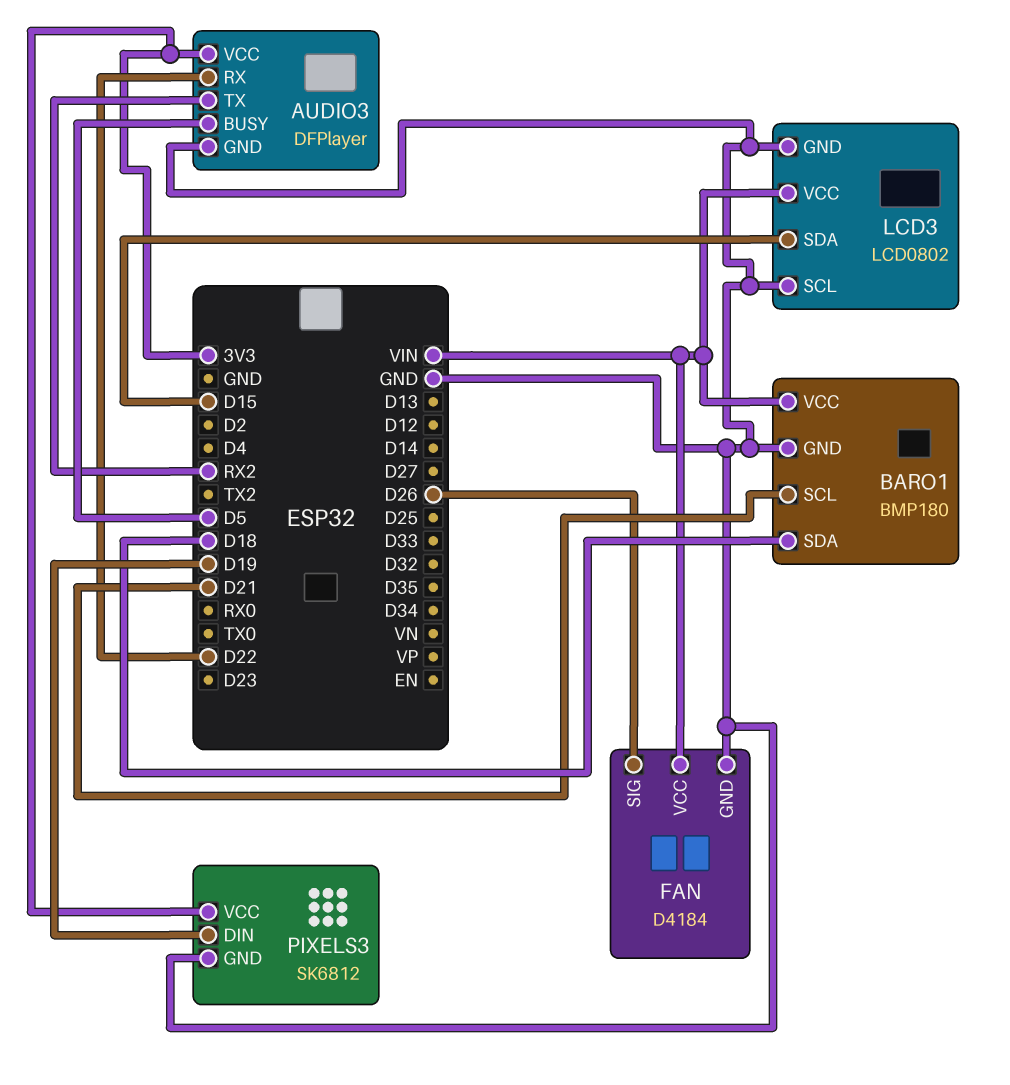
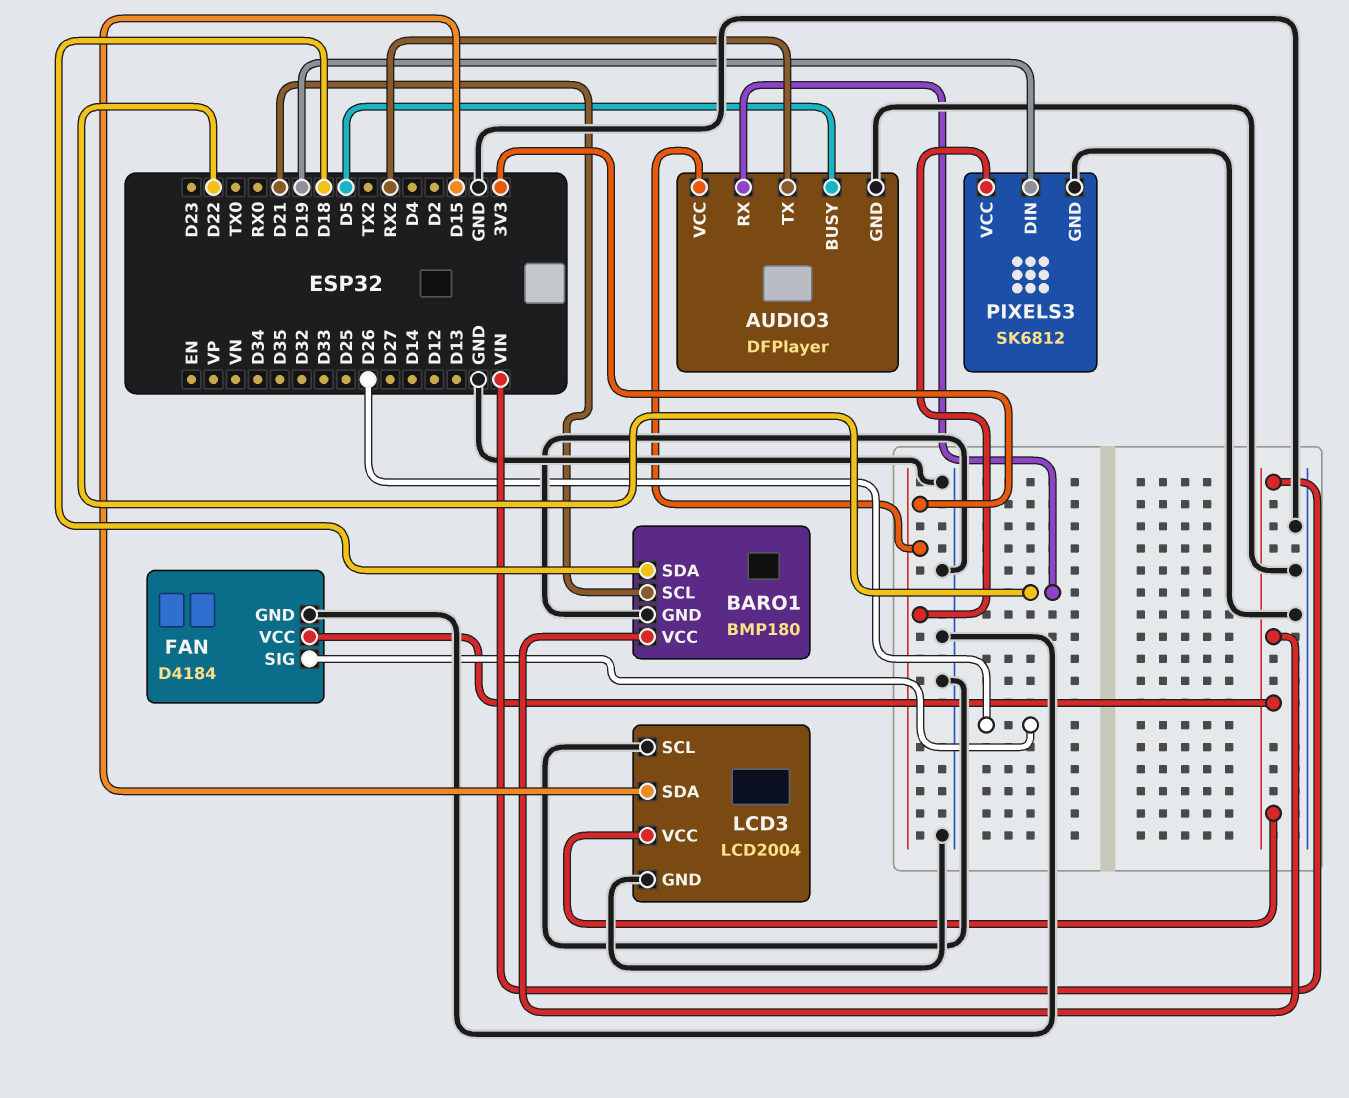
LCD3: LCD0802 -> LCD2004

